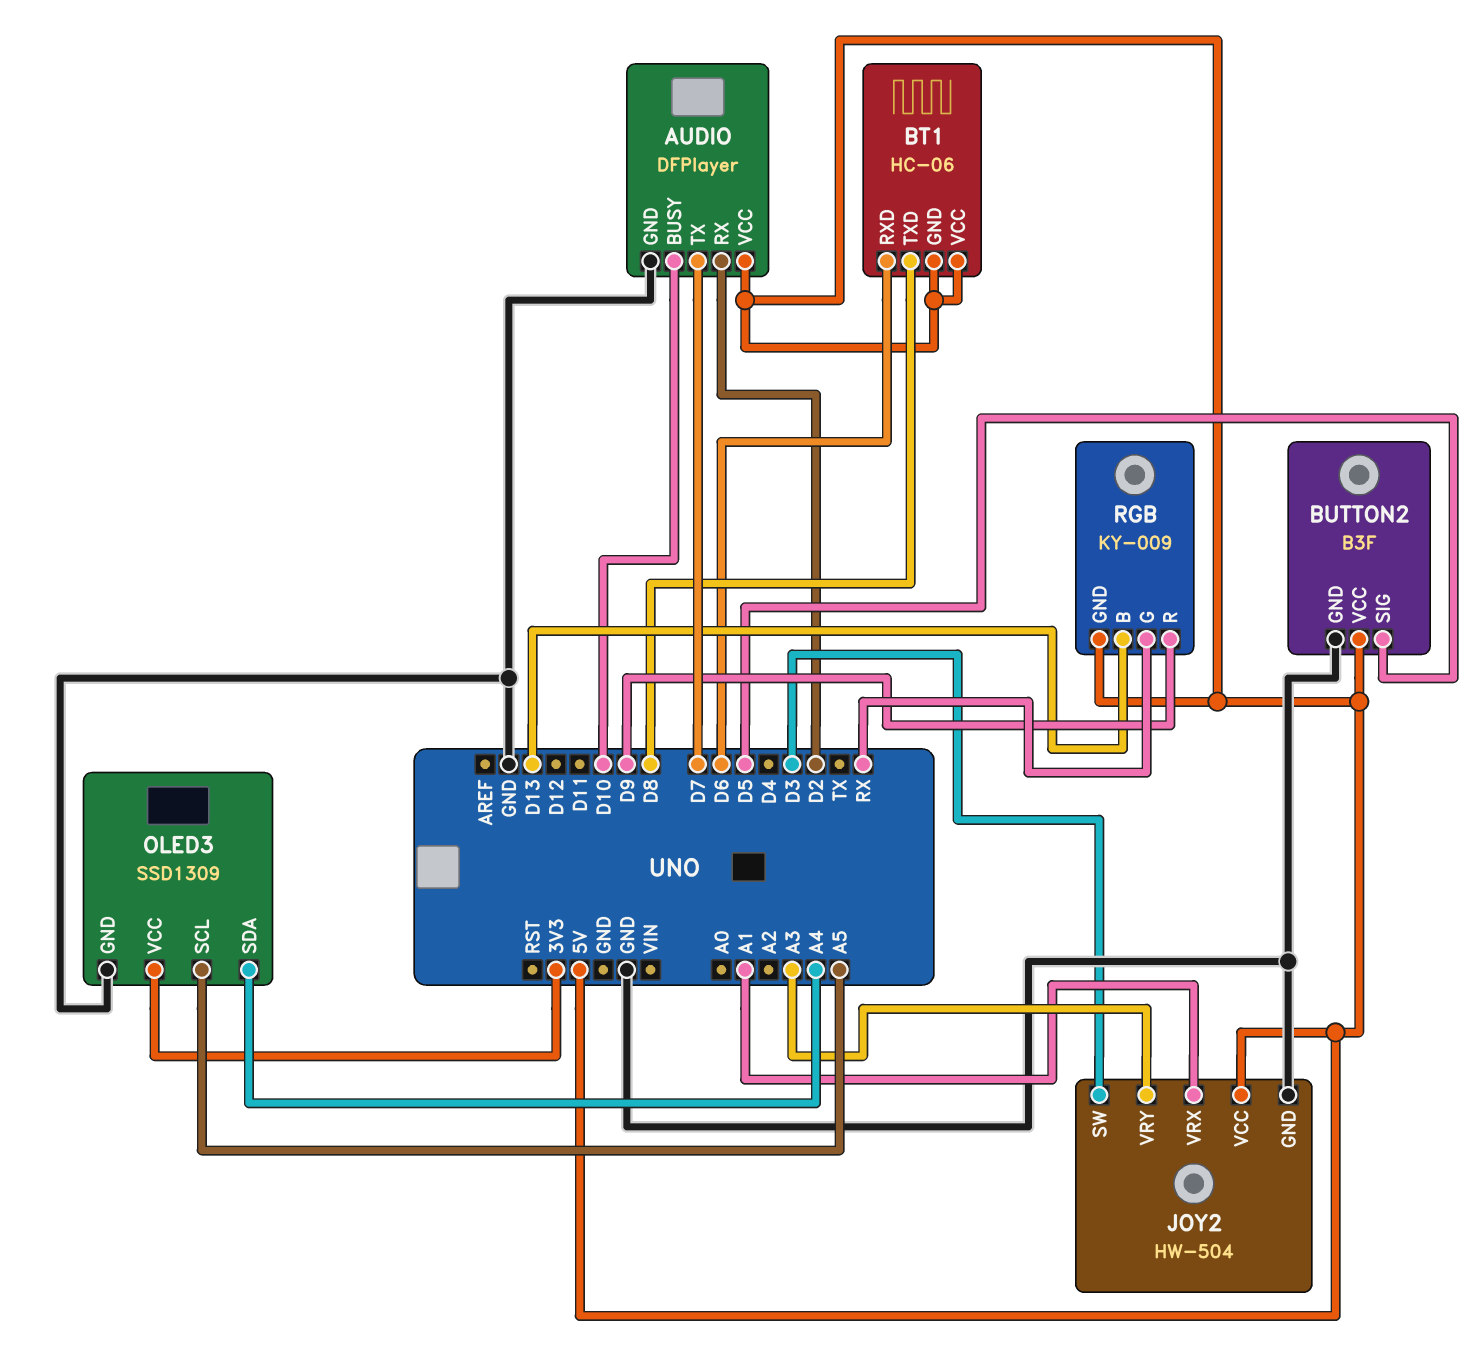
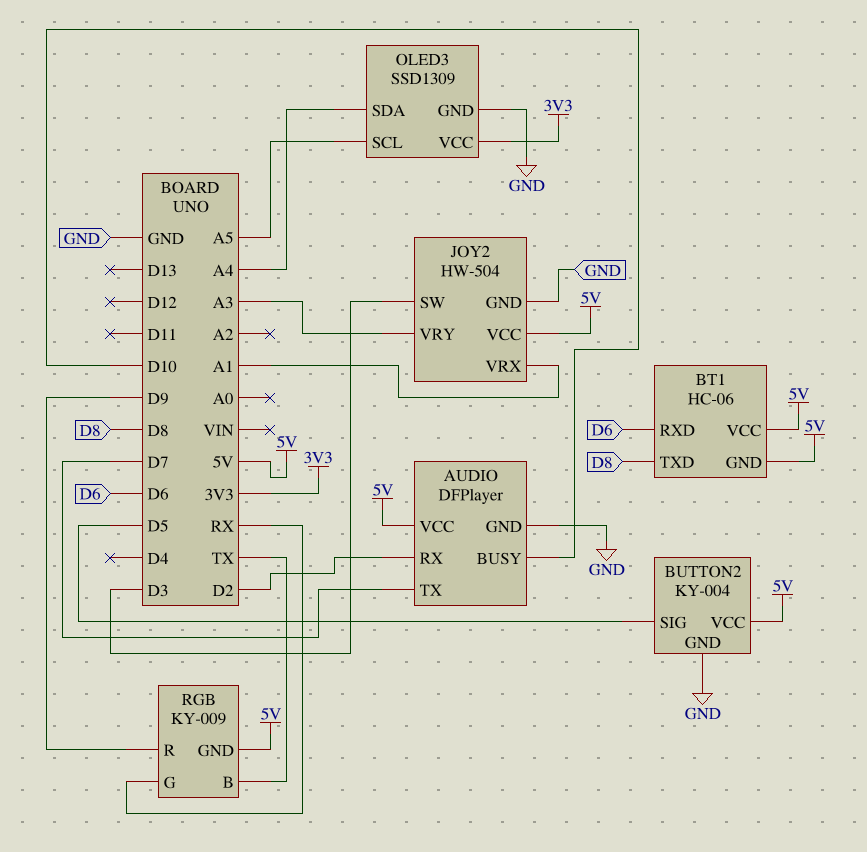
BUTTON2: B3F -> KY-004
RGB pin B: D13 -> TX

